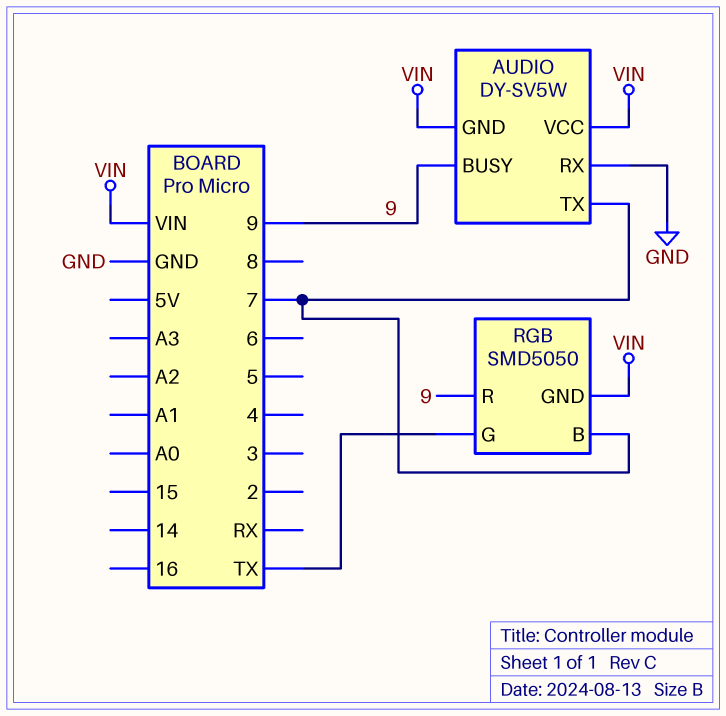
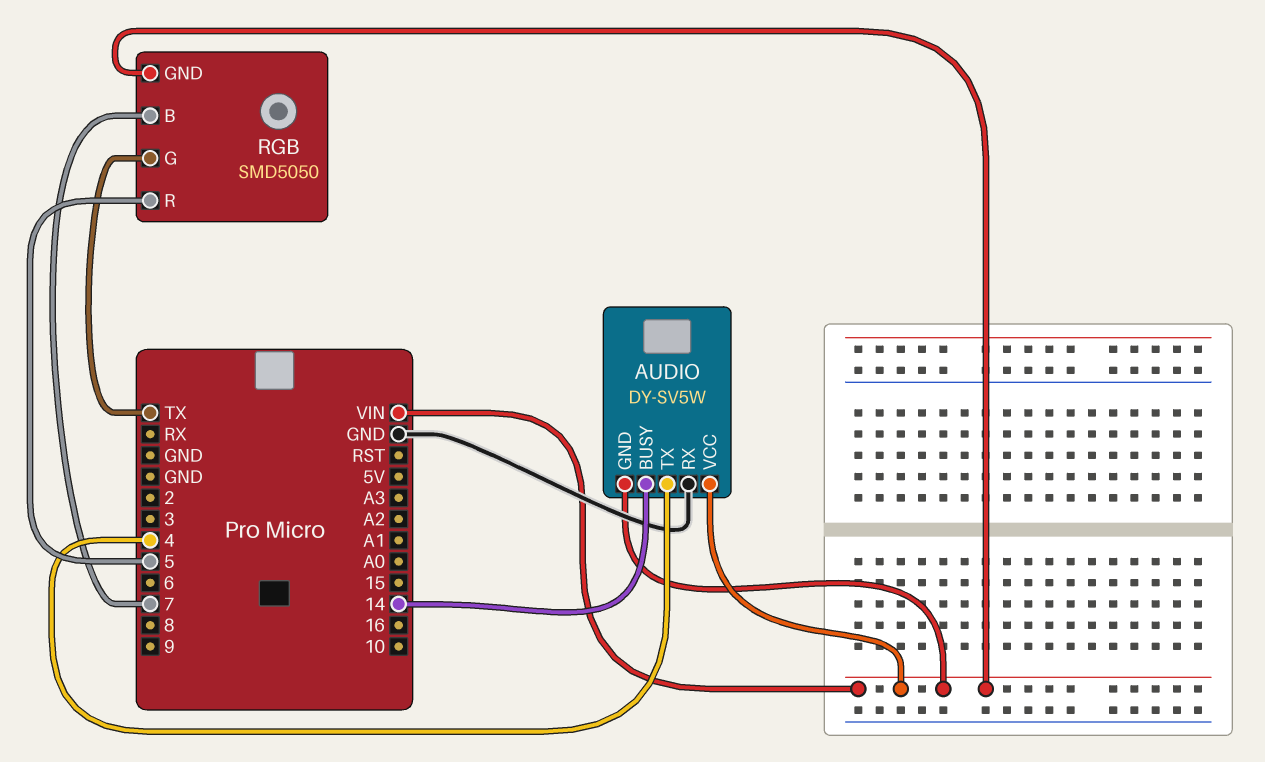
AUDIO pin BUSY: 9 -> 14
AUDIO pin TX: 7 -> 4
RGB pin R: 9 -> 5

